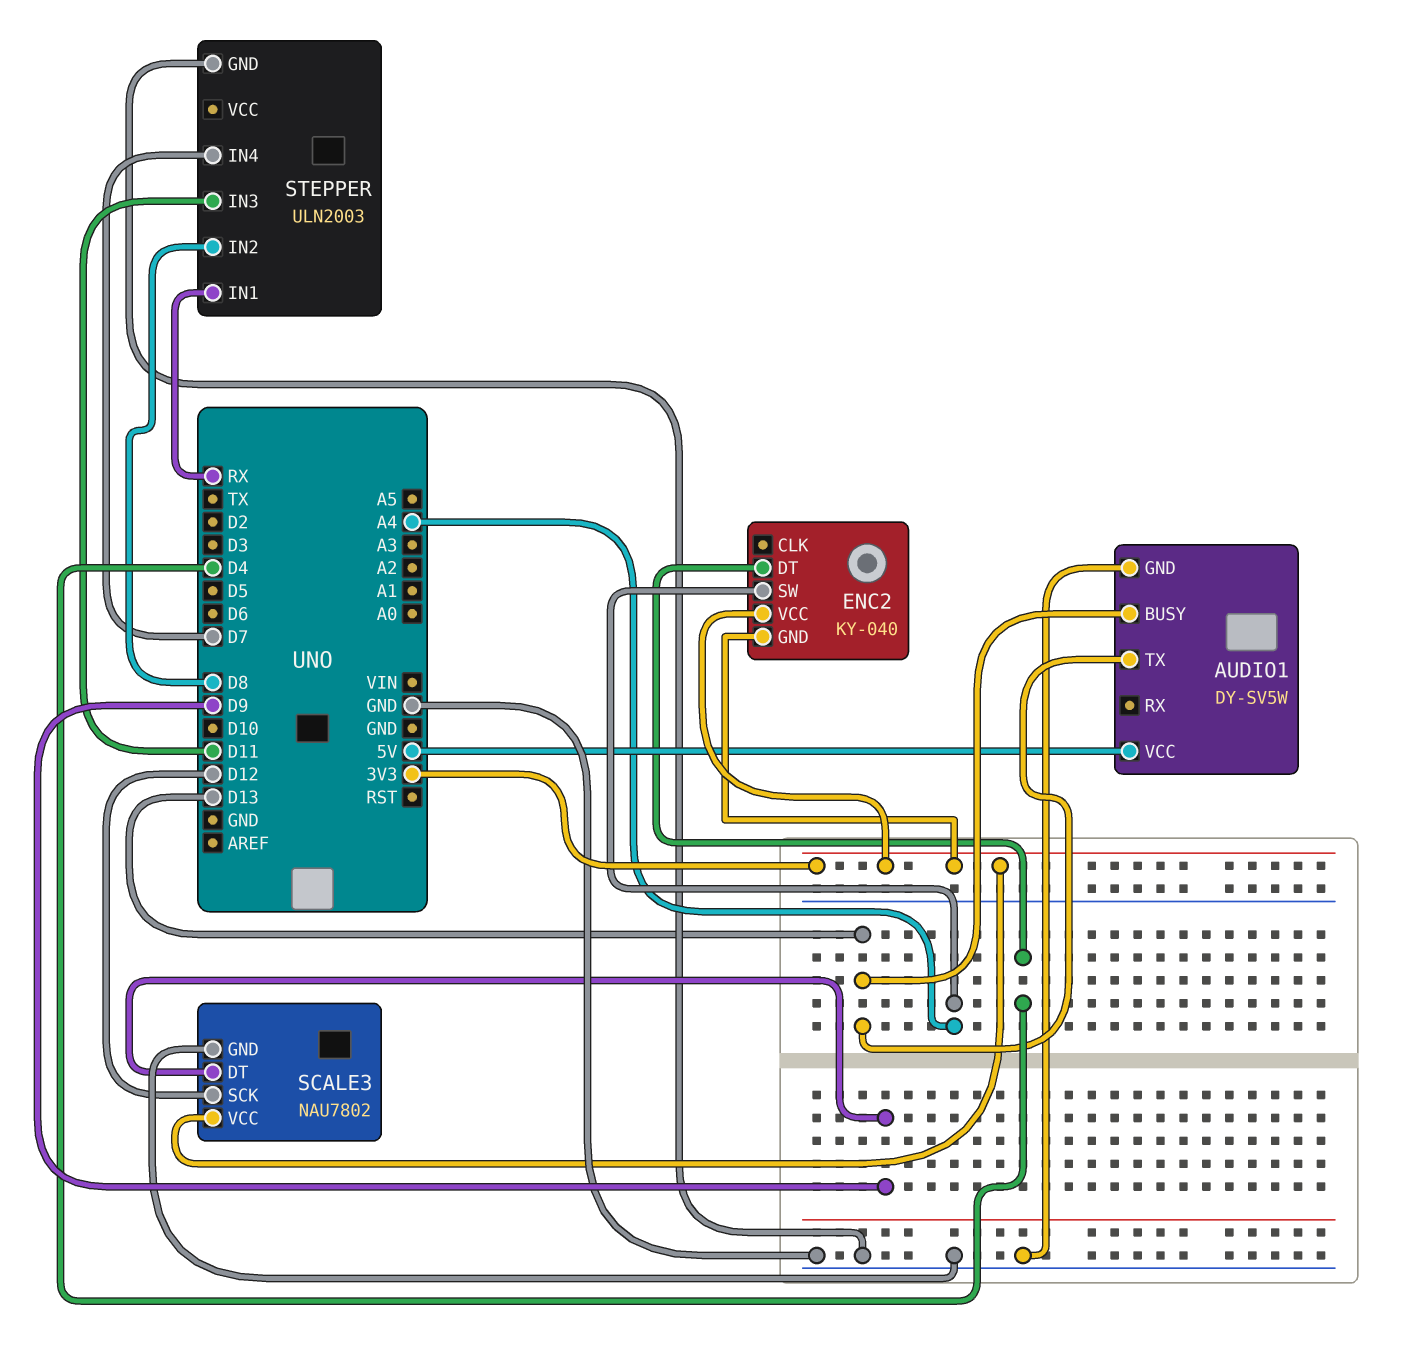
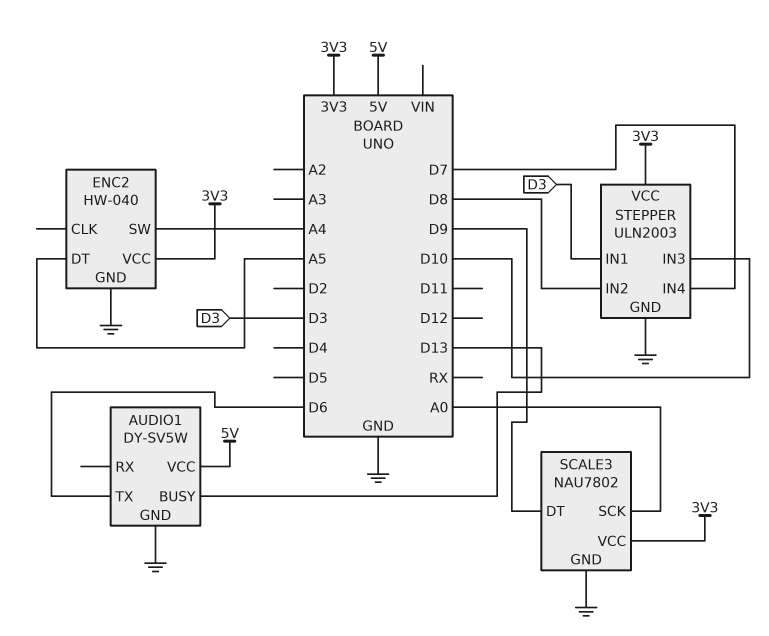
AUDIO1 pin TX: D13 -> D6
ENC2: KY-040 -> HW-040
ENC2 pin DT: D4 -> A5
ENC2 pin GND: 3V3 -> GND
SCALE3 pin SCK: D12 -> A0
STEPPER pin IN1: RX -> D3
STEPPER pin IN3: D11 -> D10
STEPPER pin VCC: none -> 3V3

